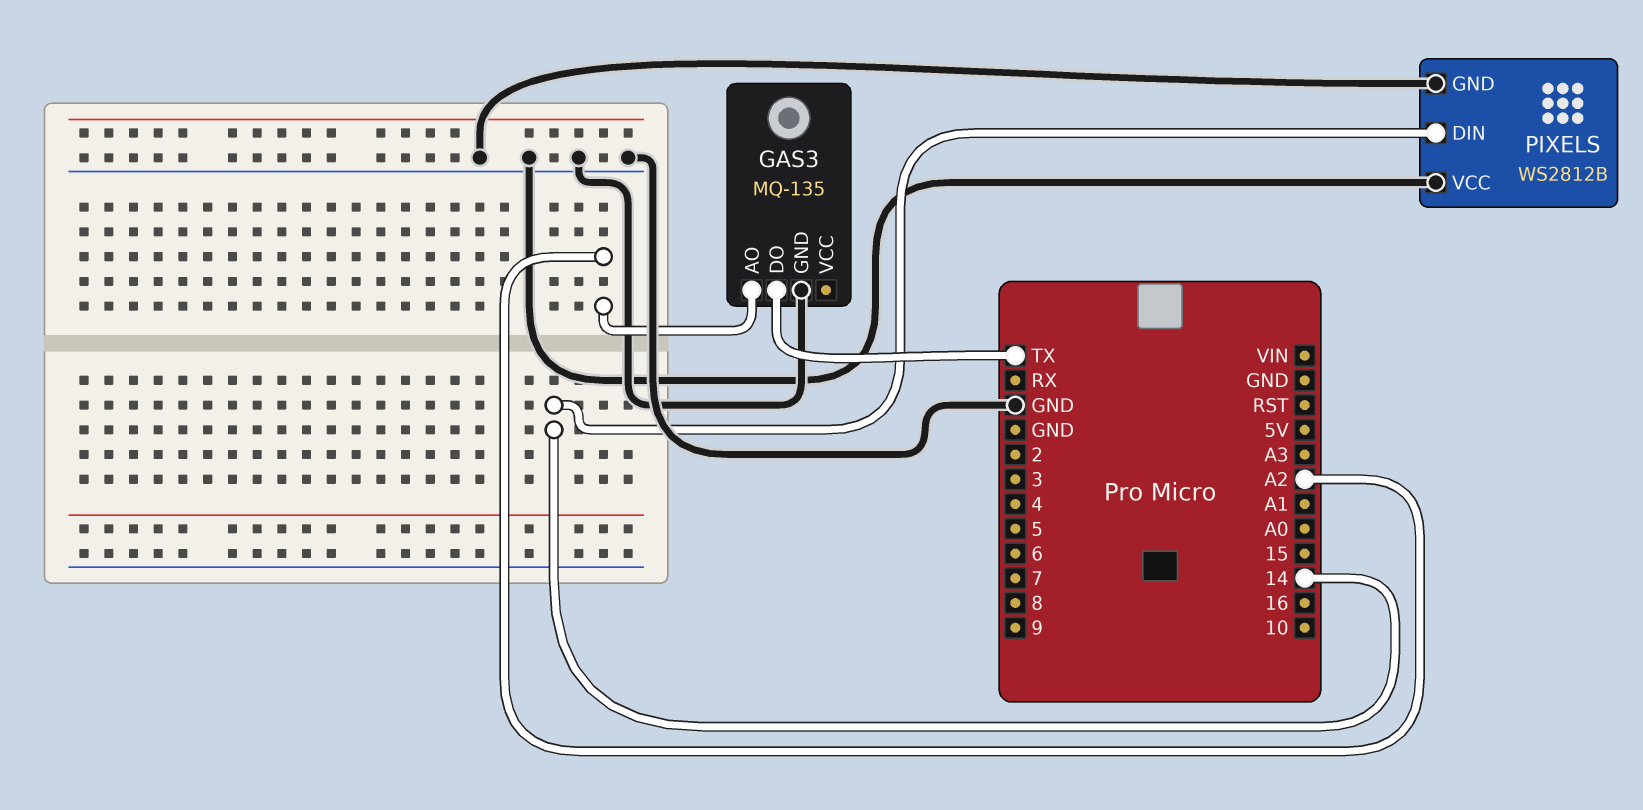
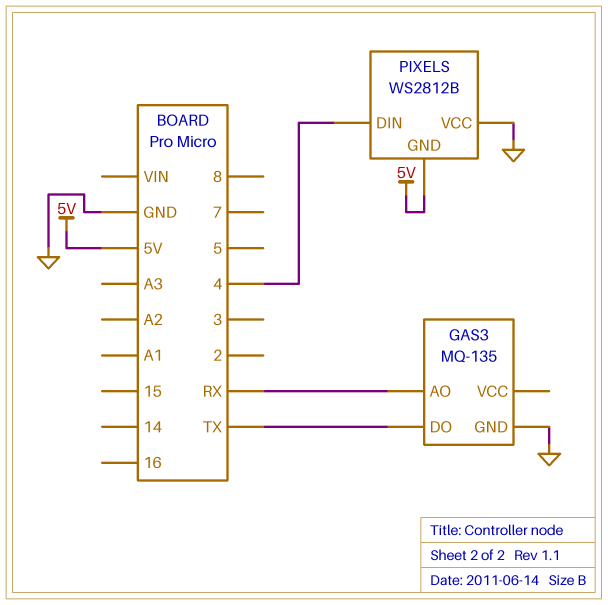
GAS3 pin AO: A2 -> RX
PIXELS pin DIN: 14 -> 4
PIXELS pin GND: GND -> 5V

